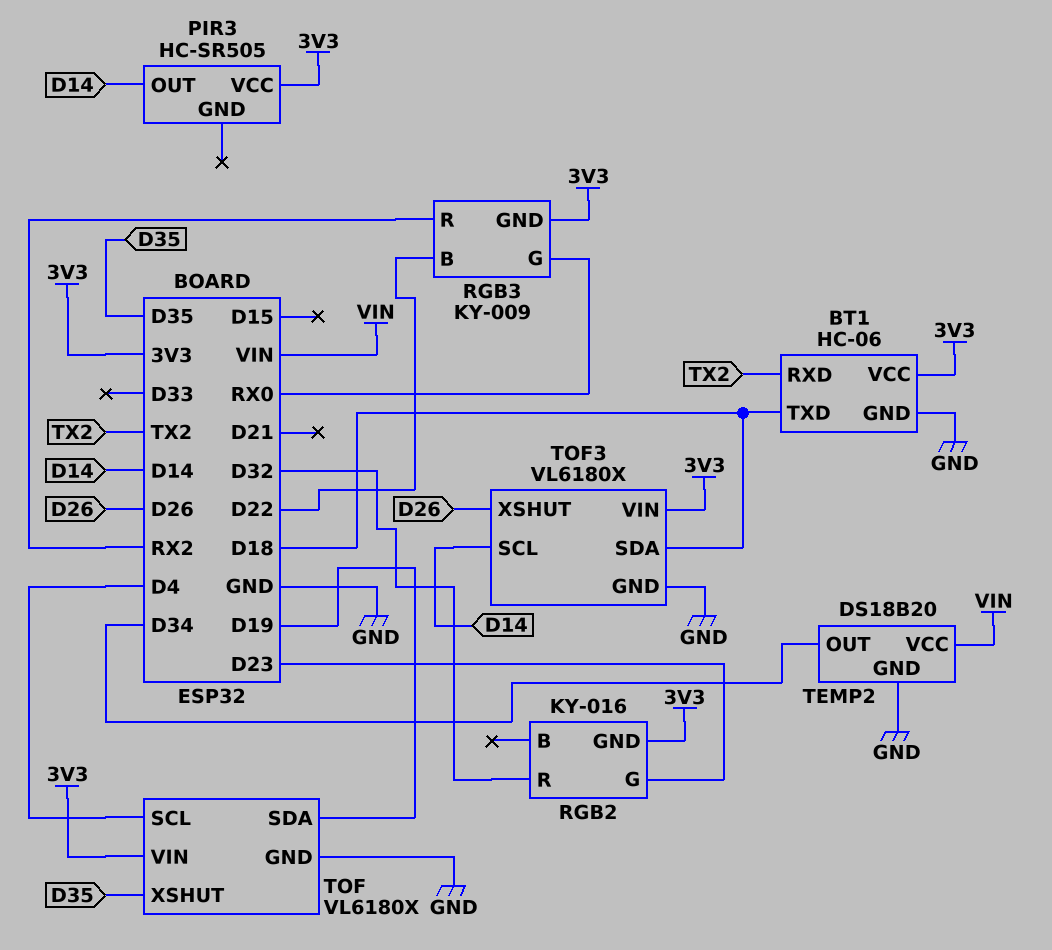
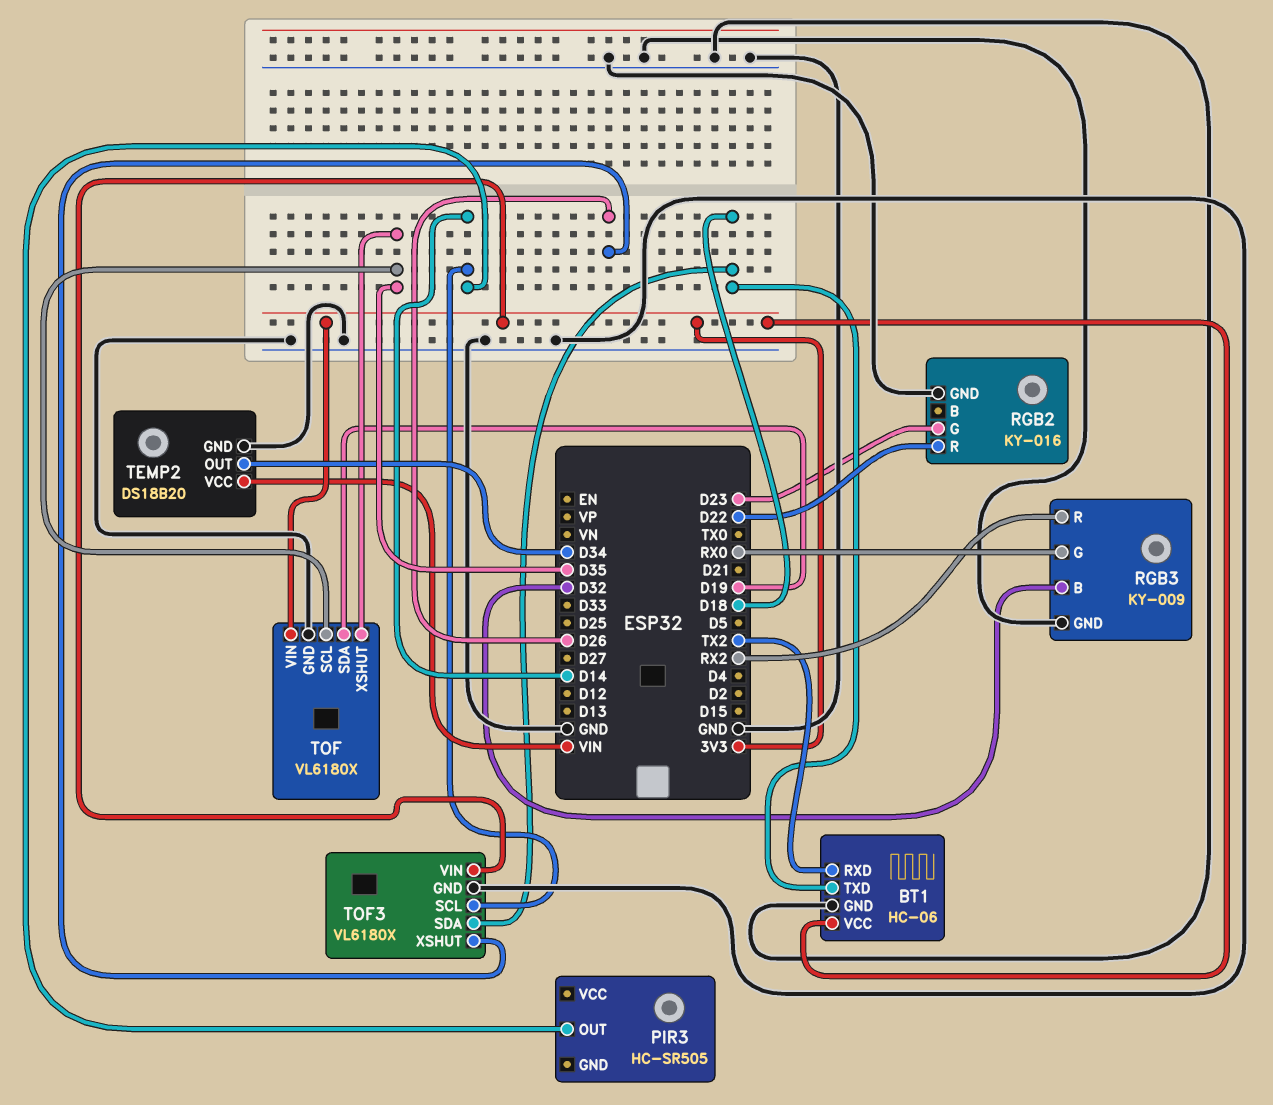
PIR3 pin VCC: 3V3 -> none
RGB2 pin GND: 3V3 -> GND
RGB2 pin R: D32 -> D22
RGB3 pin B: D22 -> D32
RGB3 pin GND: 3V3 -> GND
TOF pin SCL: D4 -> D35

